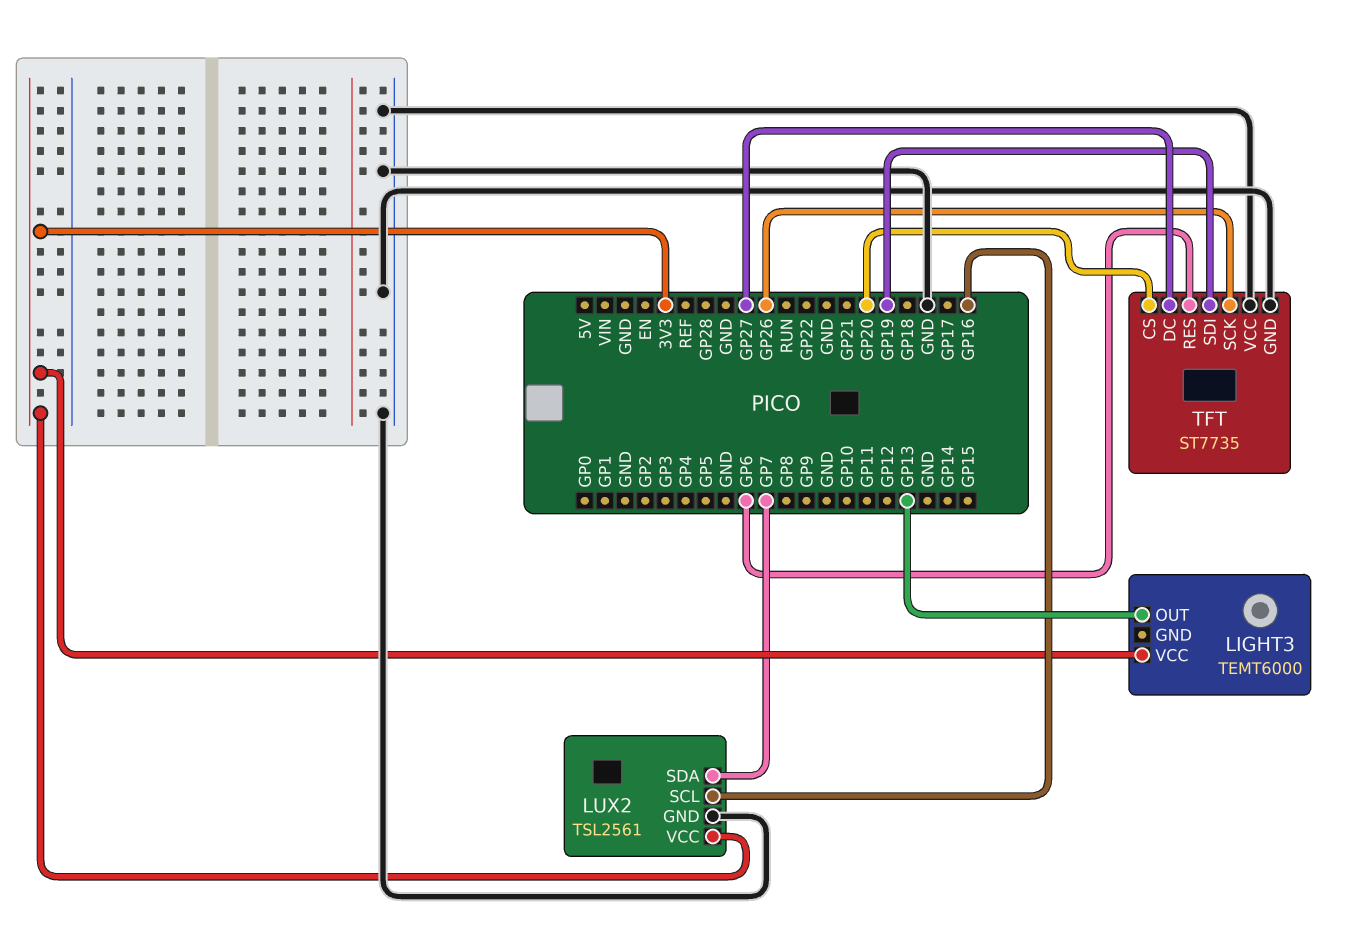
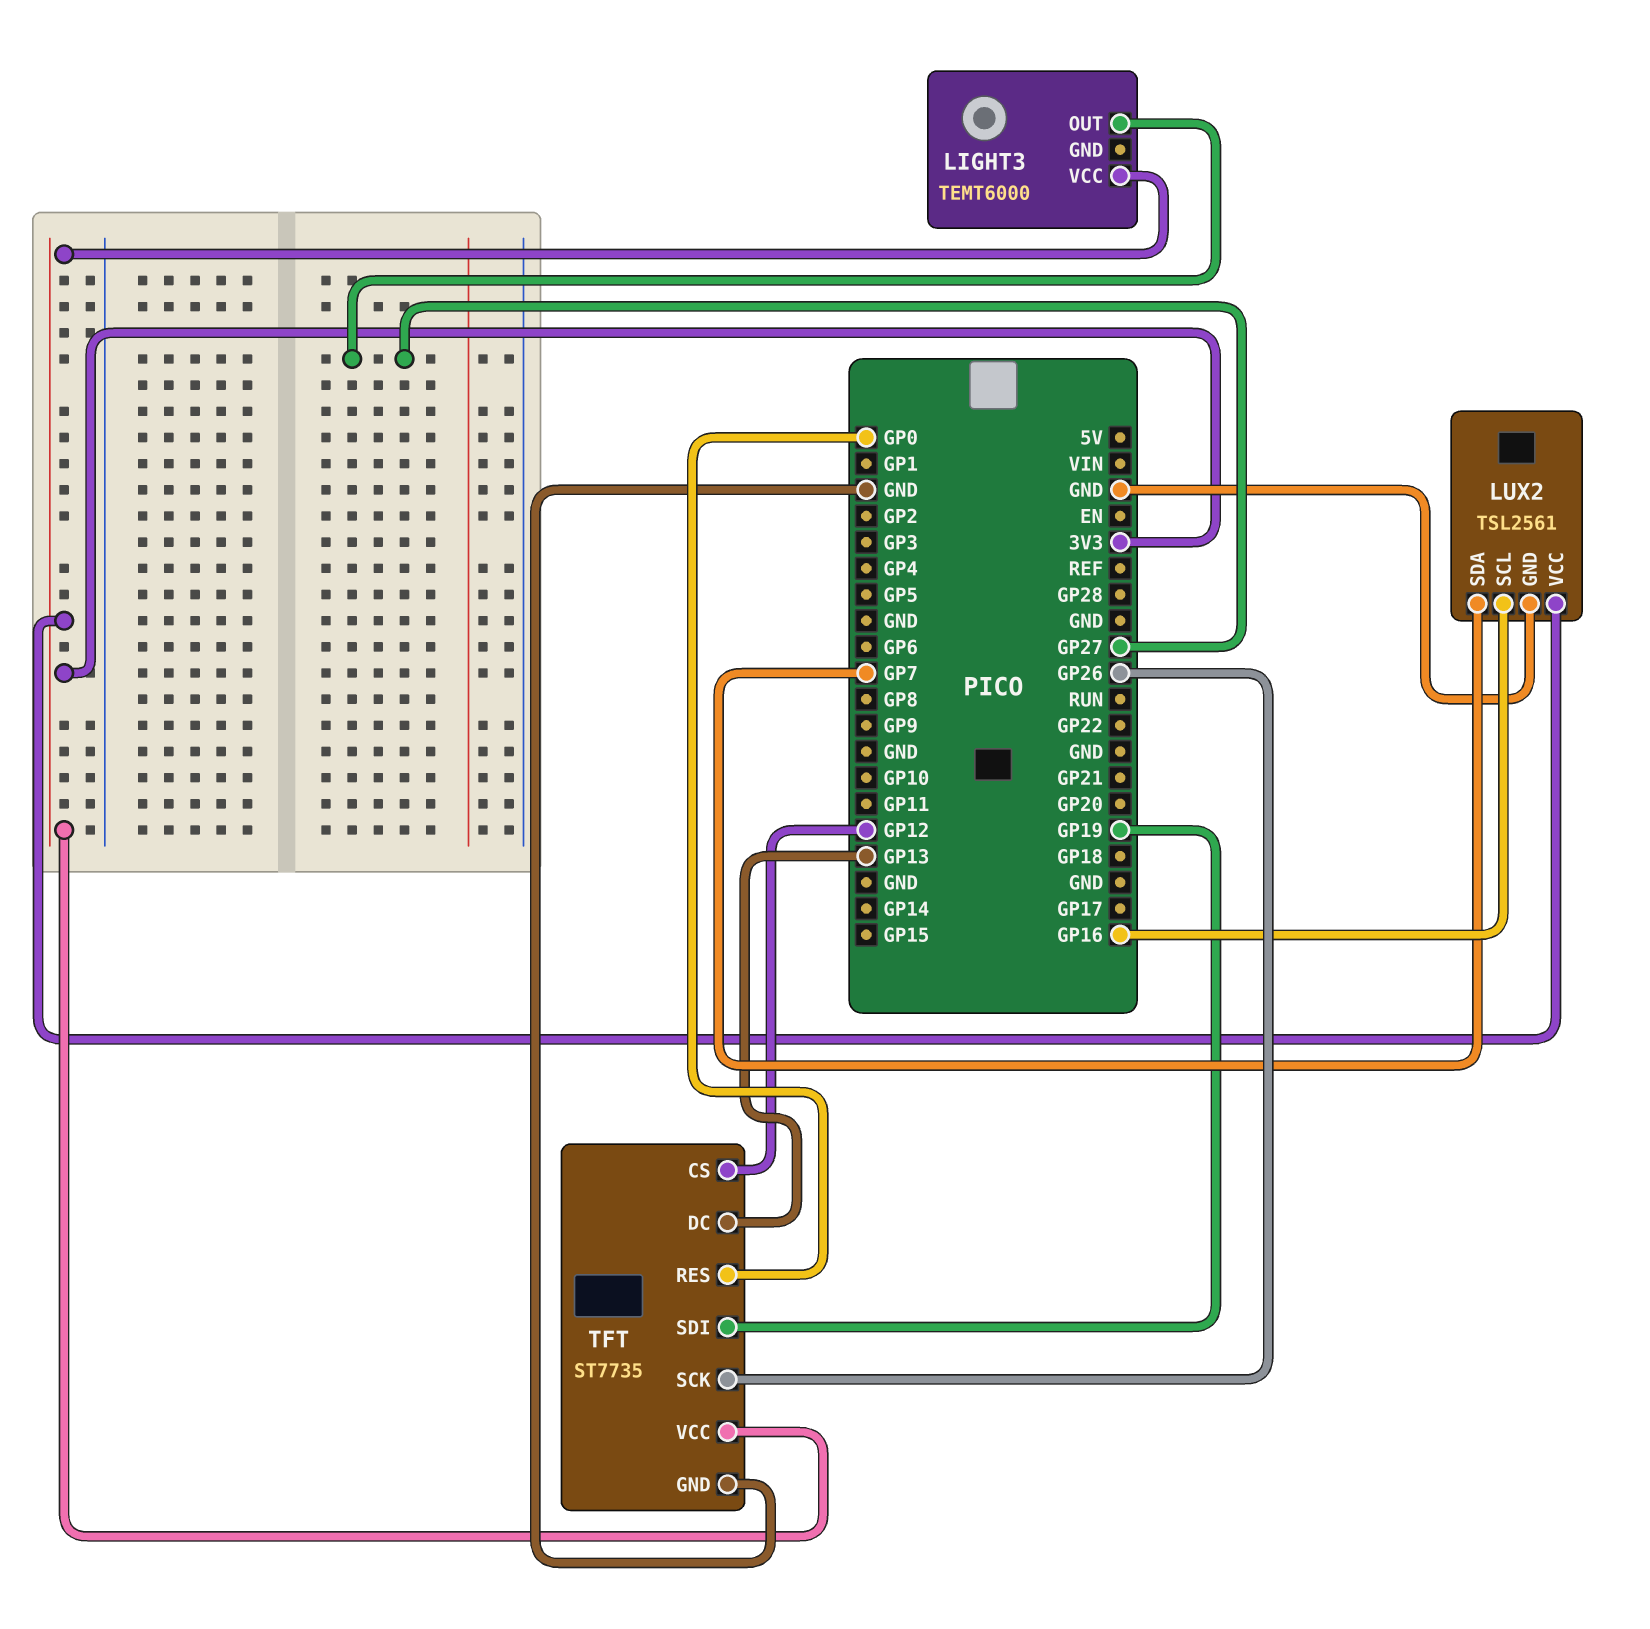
LIGHT3 pin OUT: GP13 -> GP27
TFT pin CS: GP20 -> GP12
TFT pin DC: GP27 -> GP13
TFT pin RES: GP6 -> GP0
TFT pin VCC: GND -> 3V3

